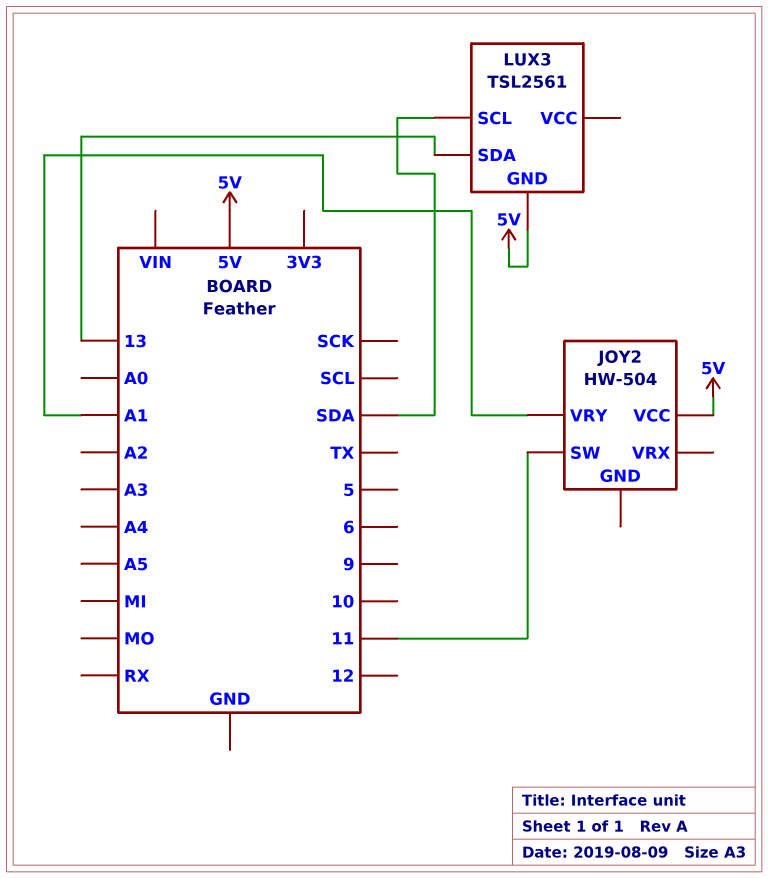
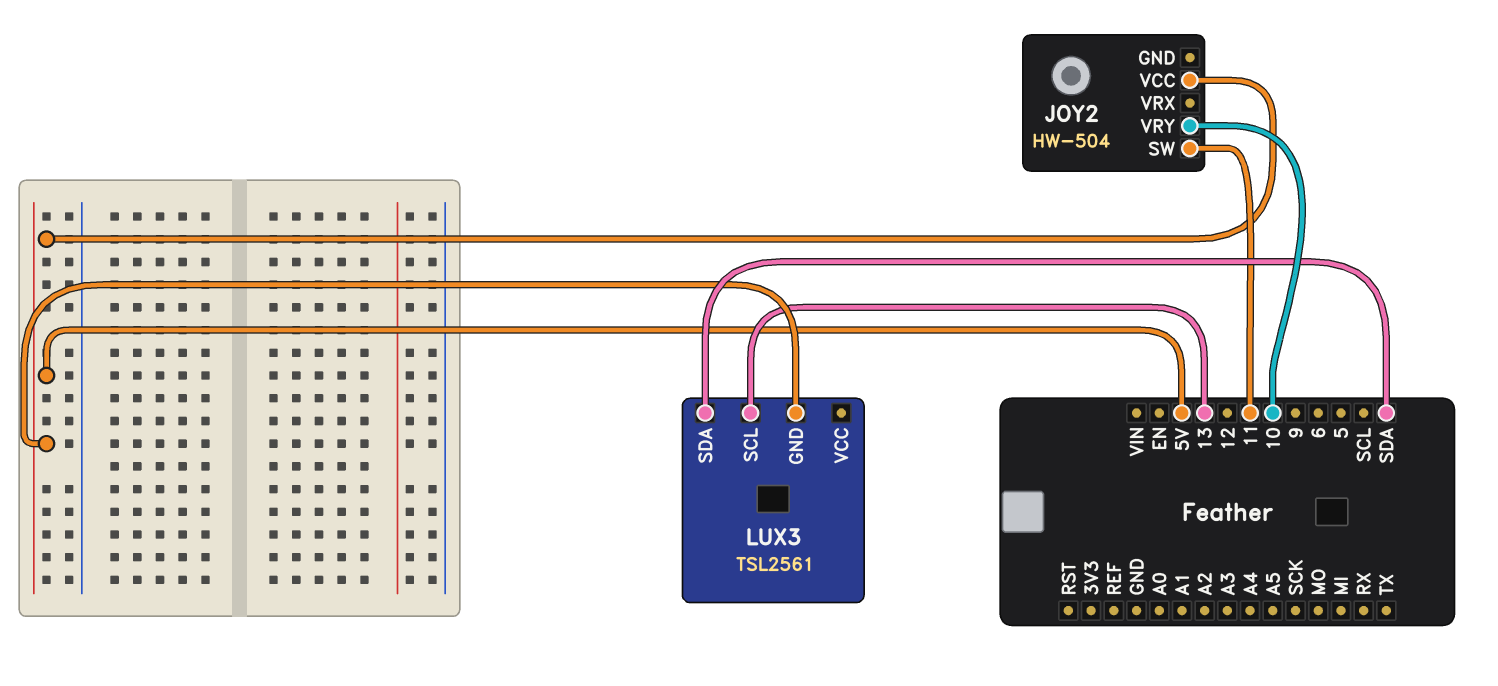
JOY2 pin VRY: A1 -> 10
LUX3 pin SCL: SDA -> 13
LUX3 pin SDA: 13 -> SDA

